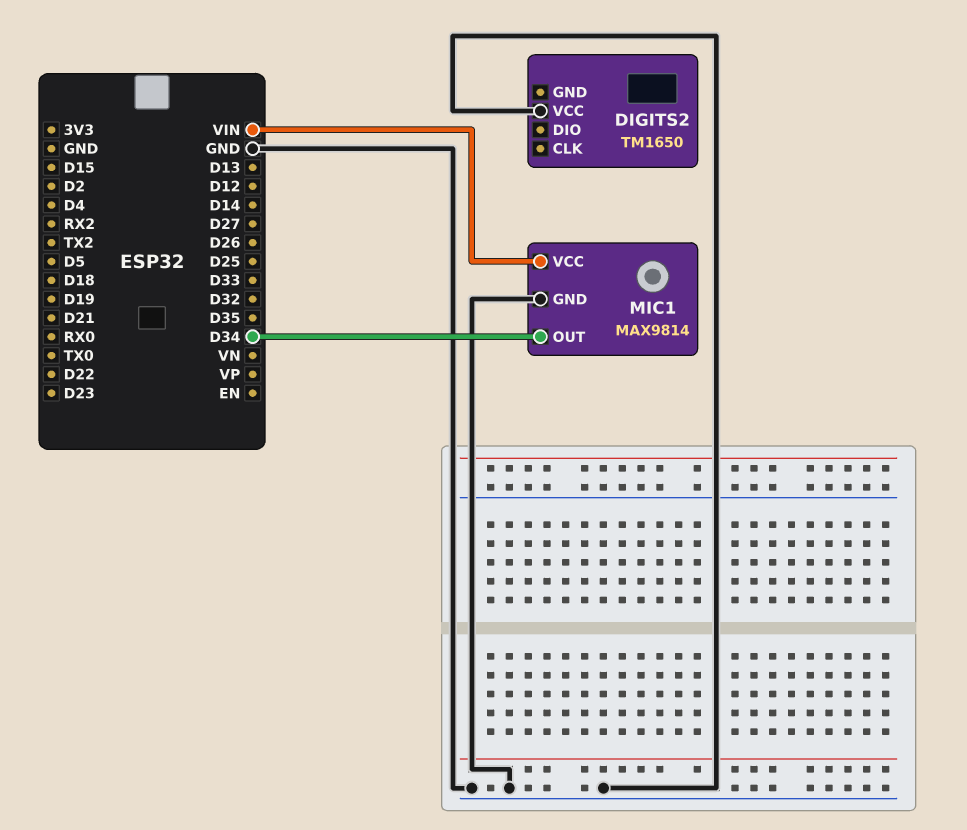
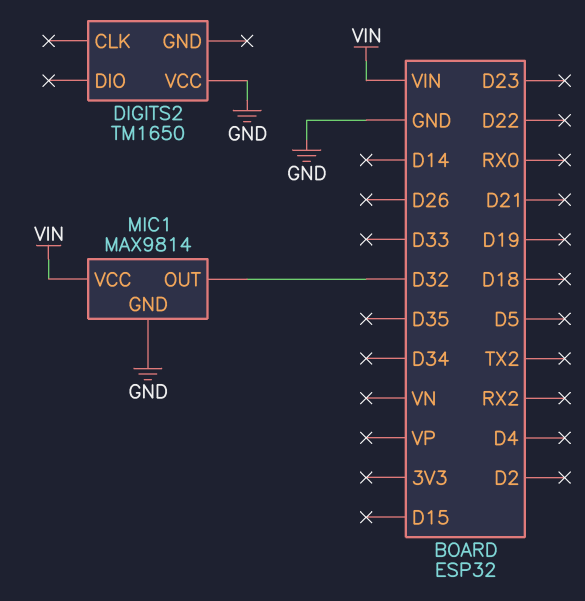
MIC1 pin OUT: D34 -> D32

